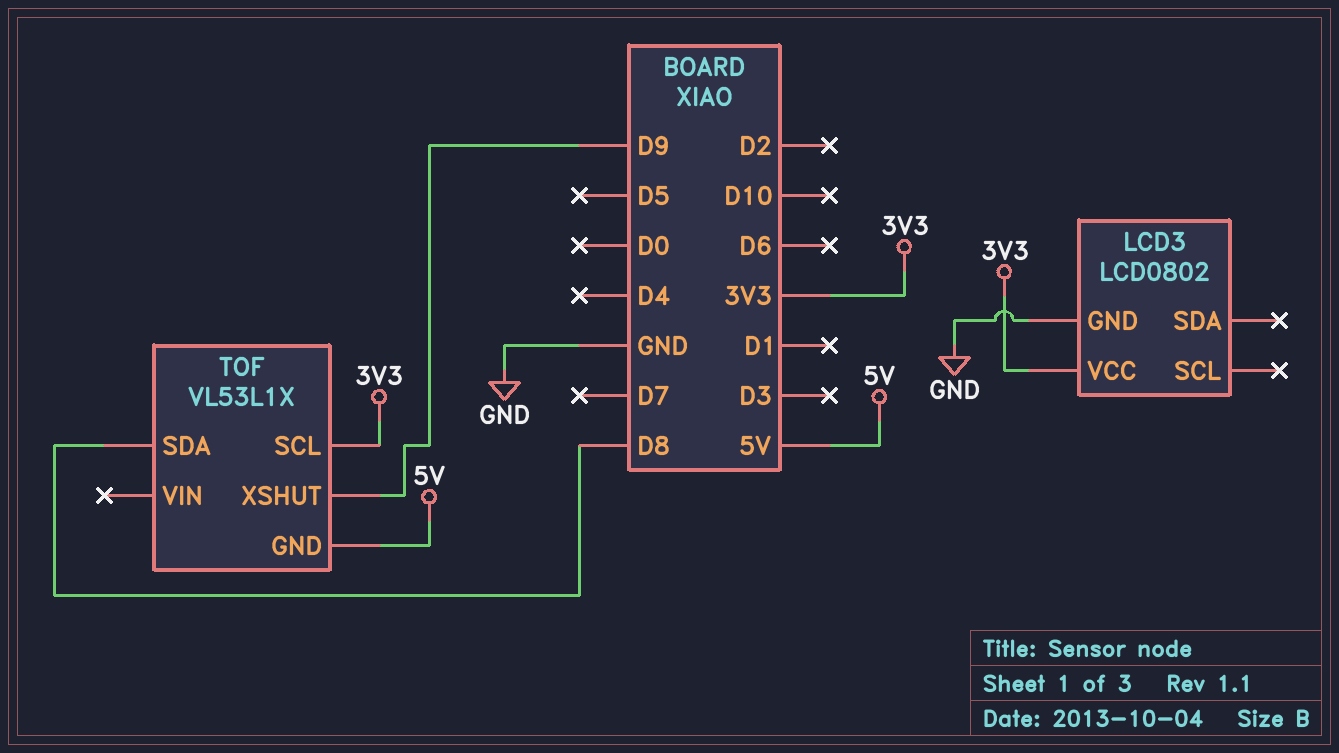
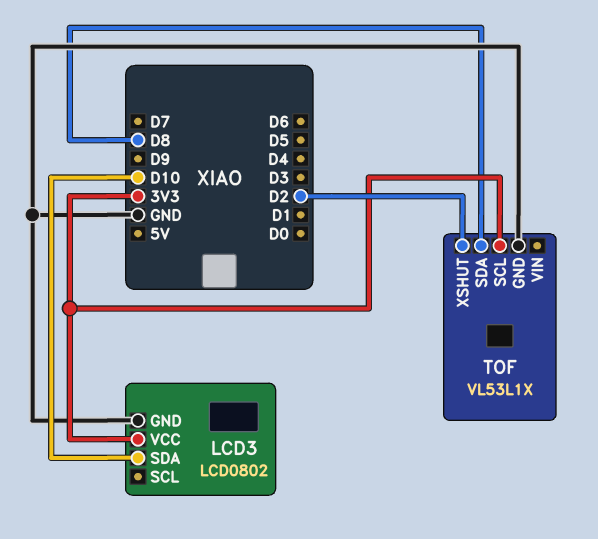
LCD3 pin SDA: none -> D10
TOF pin GND: 5V -> GND
TOF pin XSHUT: D9 -> D2

